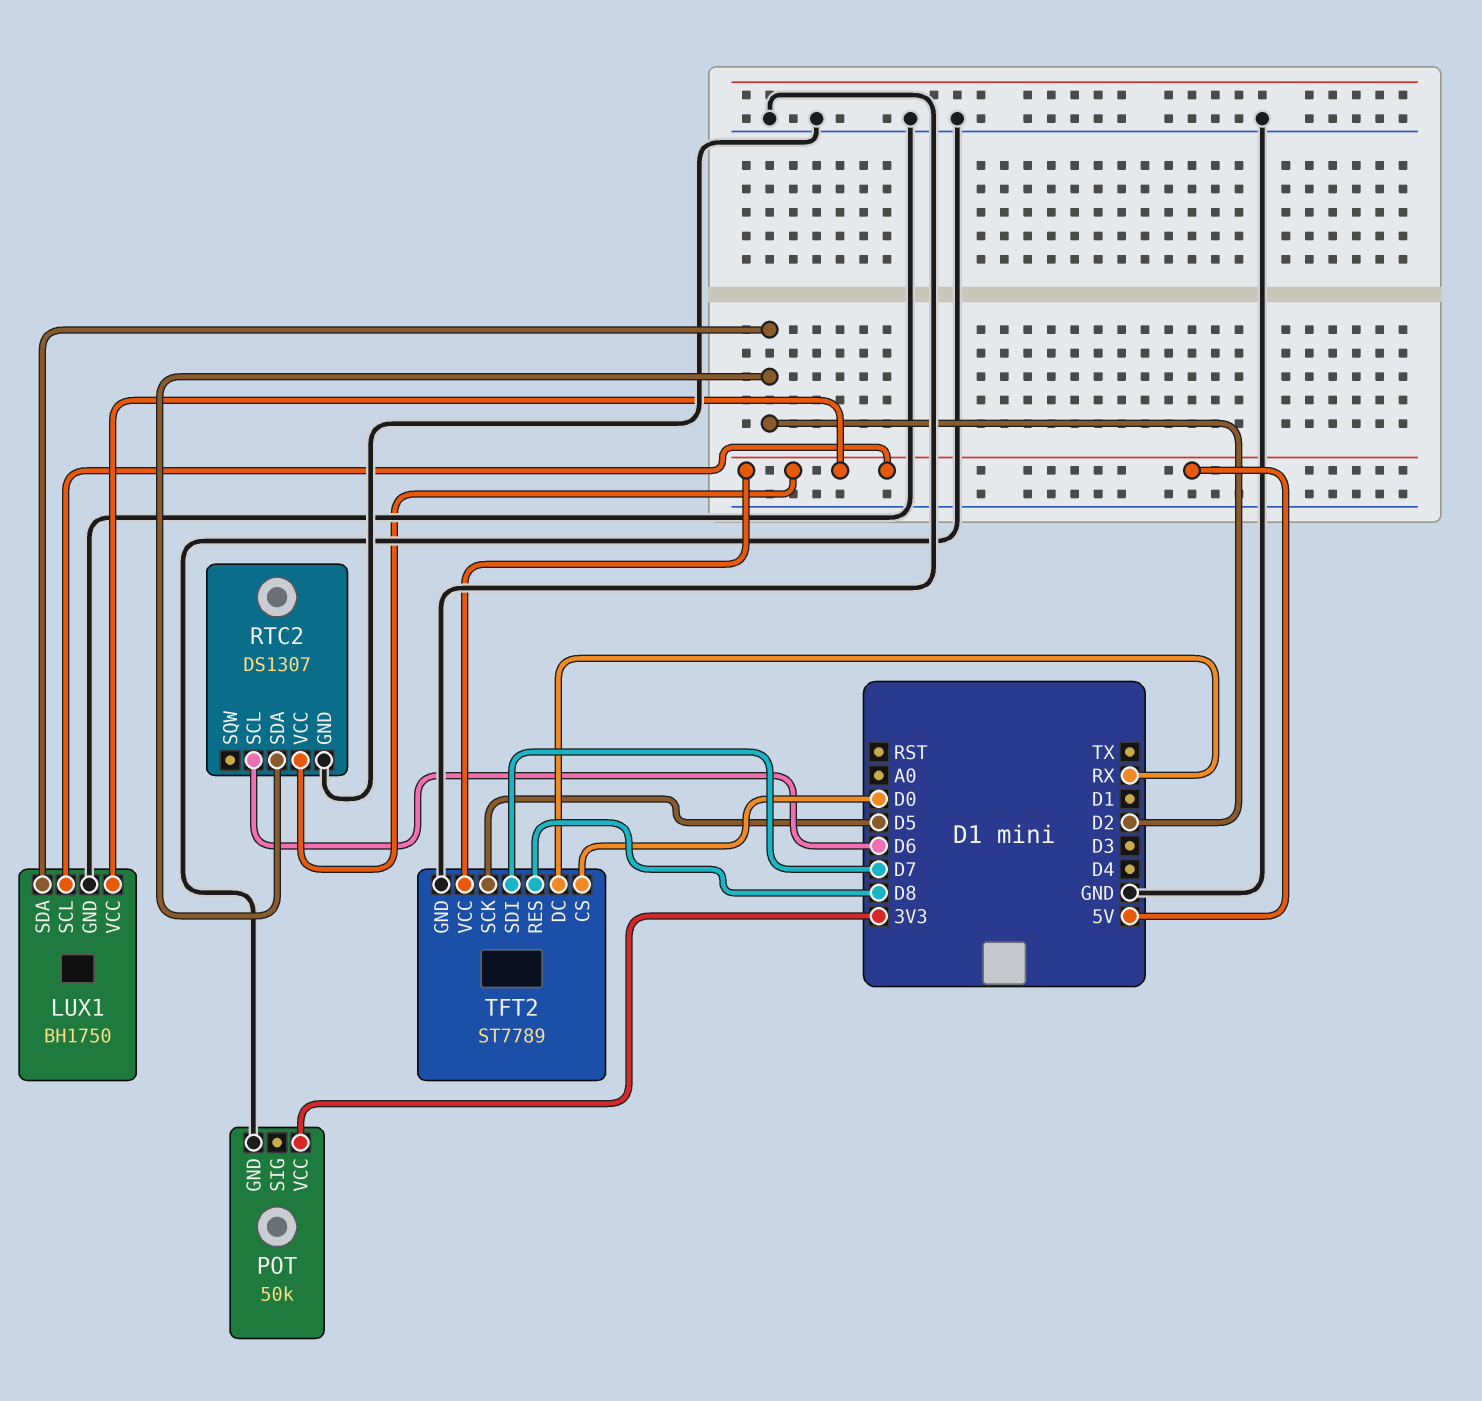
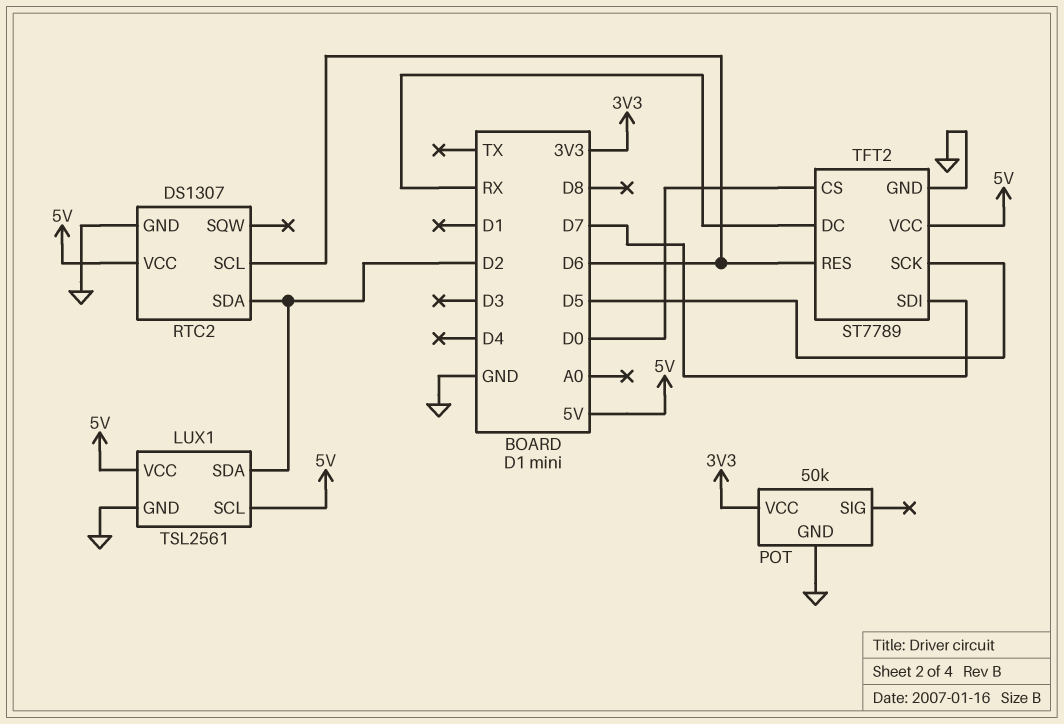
LUX1: BH1750 -> TSL2561
TFT2 pin RES: D8 -> D6

